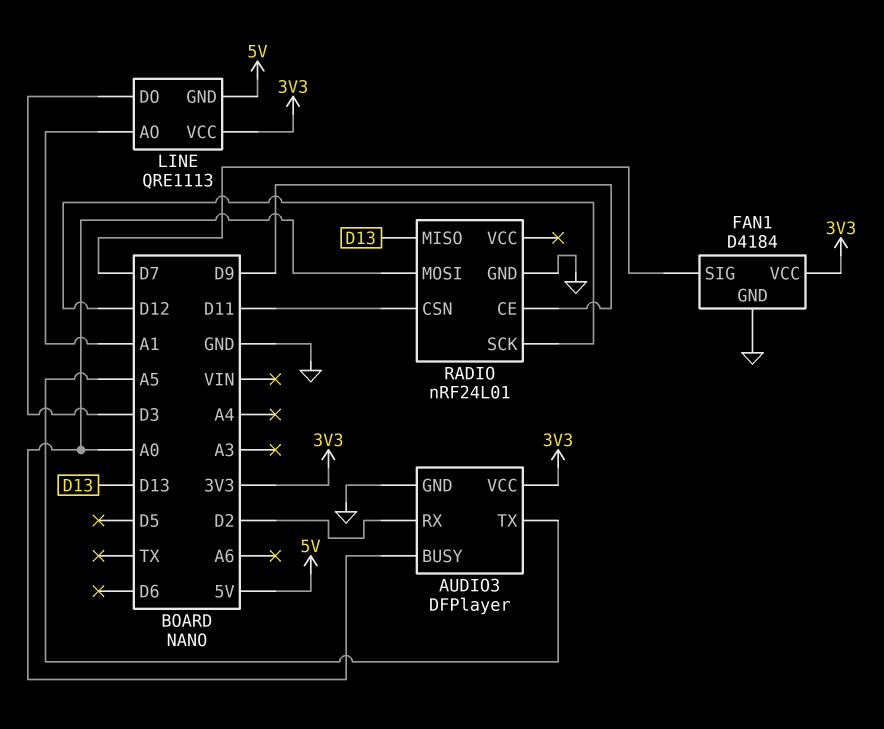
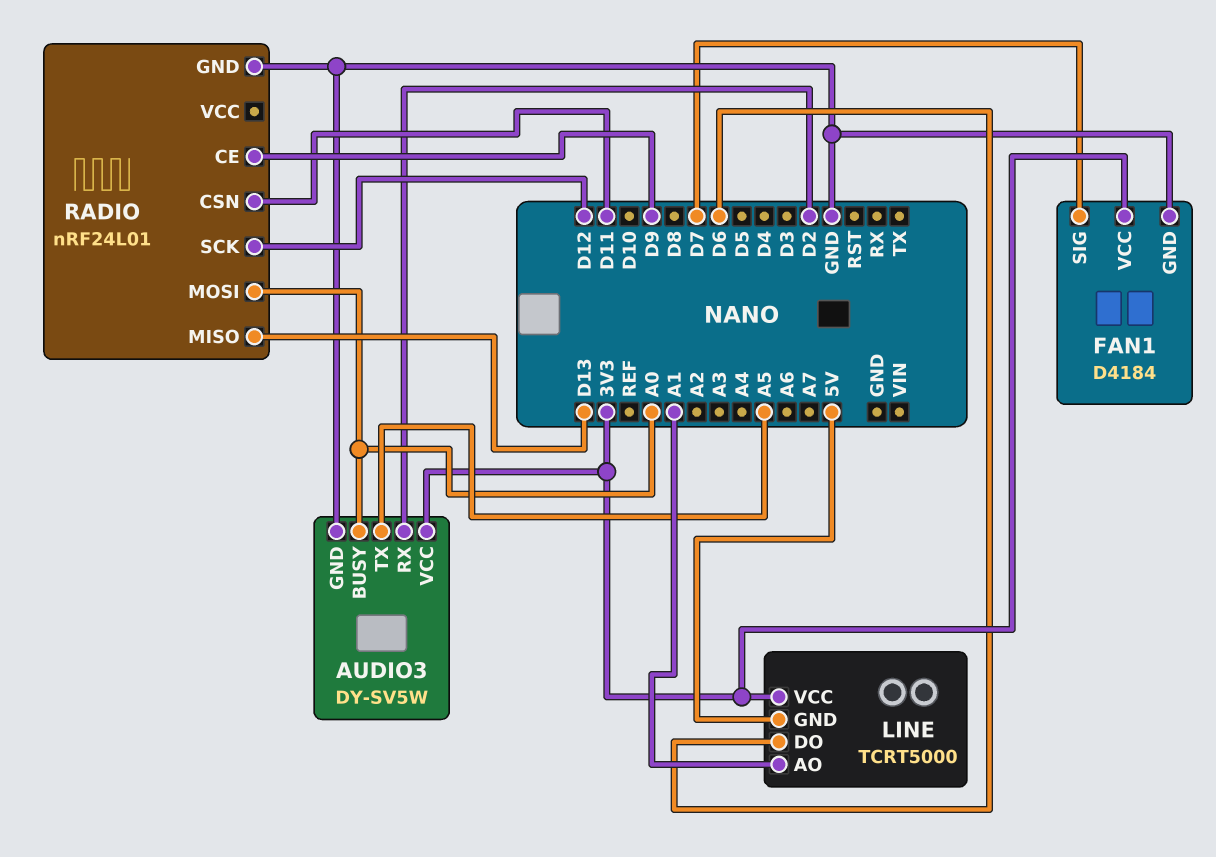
AUDIO3: DFPlayer -> DY-SV5W
LINE: QRE1113 -> TCRT5000
LINE pin DO: D3 -> D6

